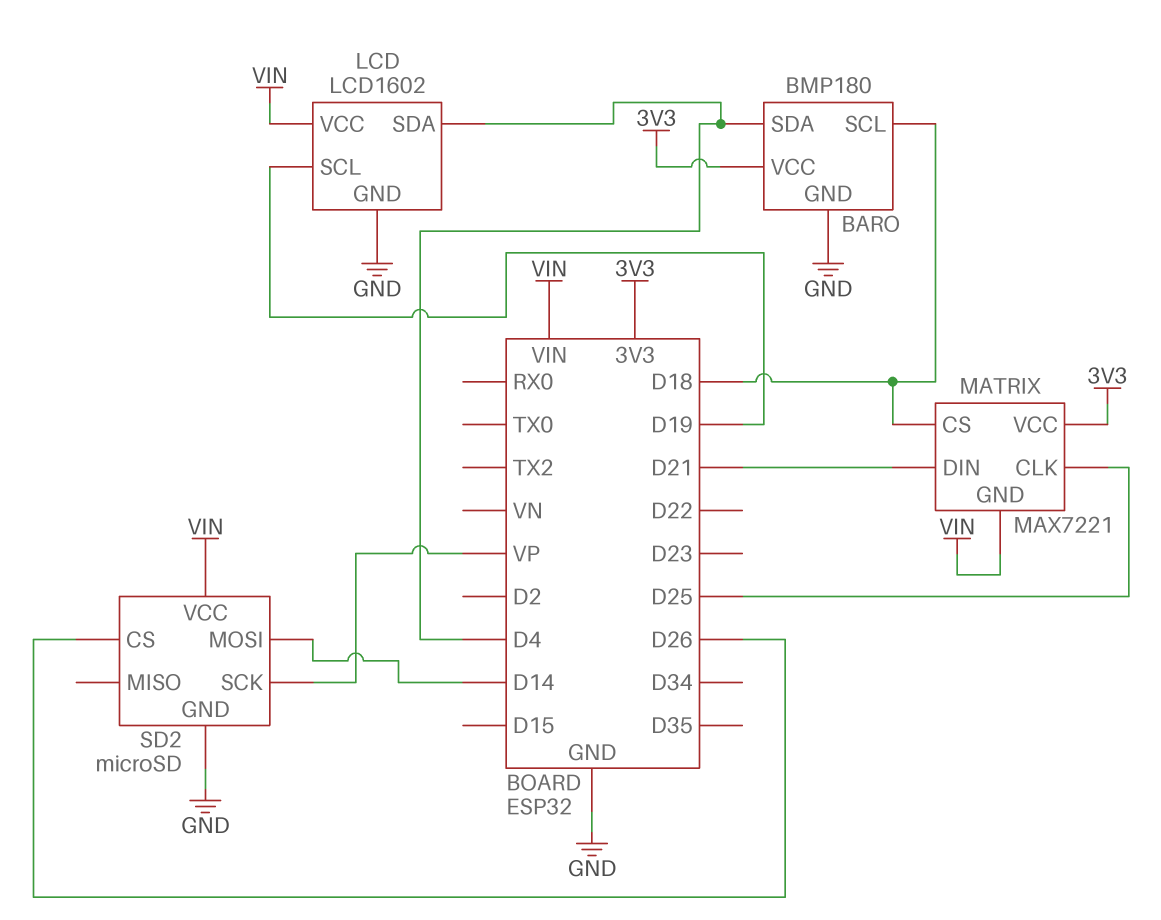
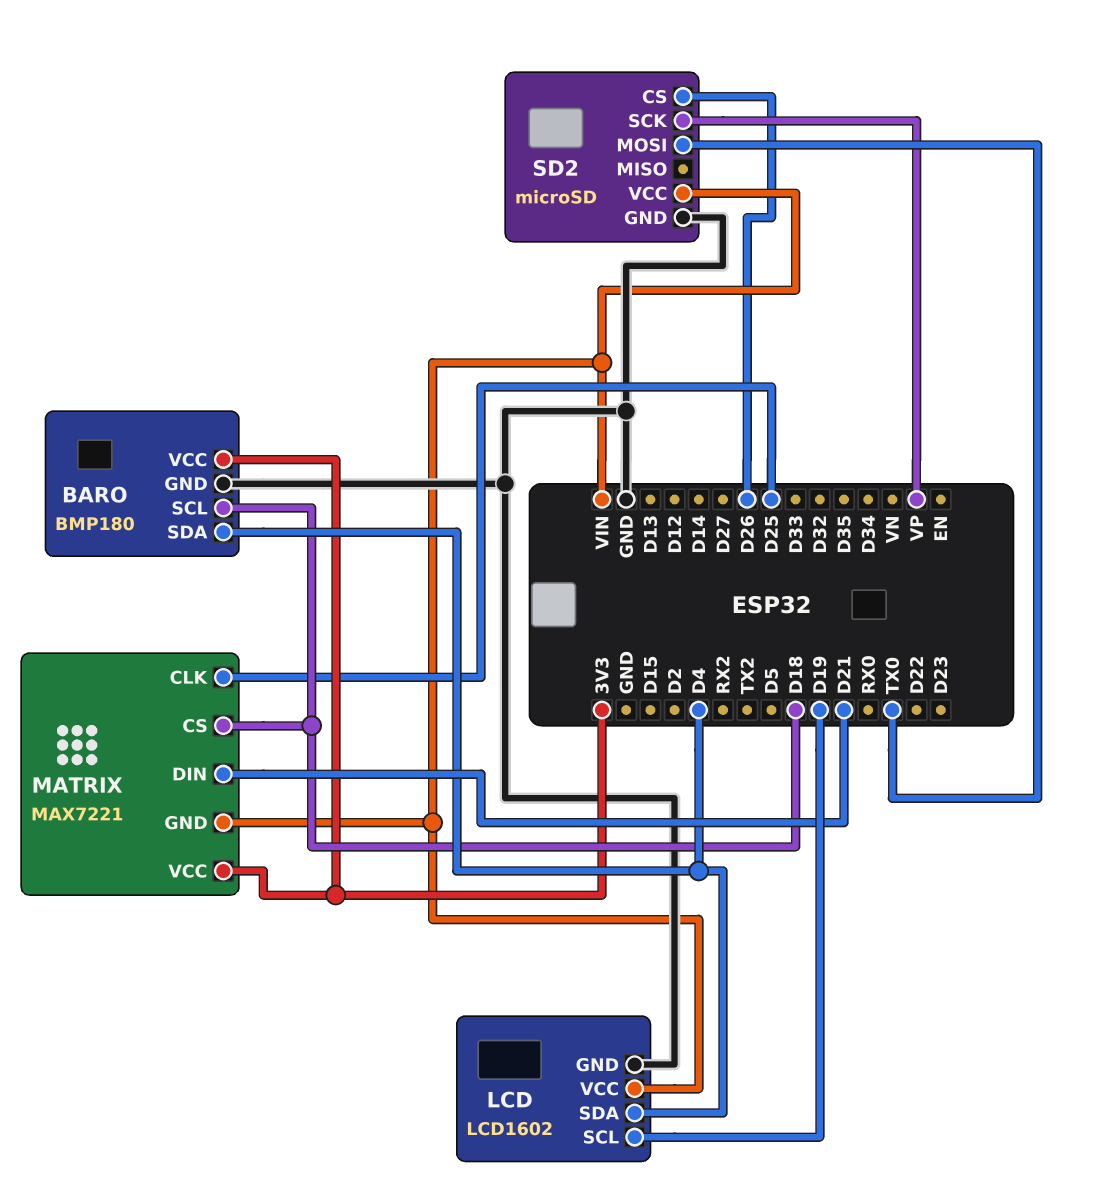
SD2 pin MOSI: D14 -> TX0

